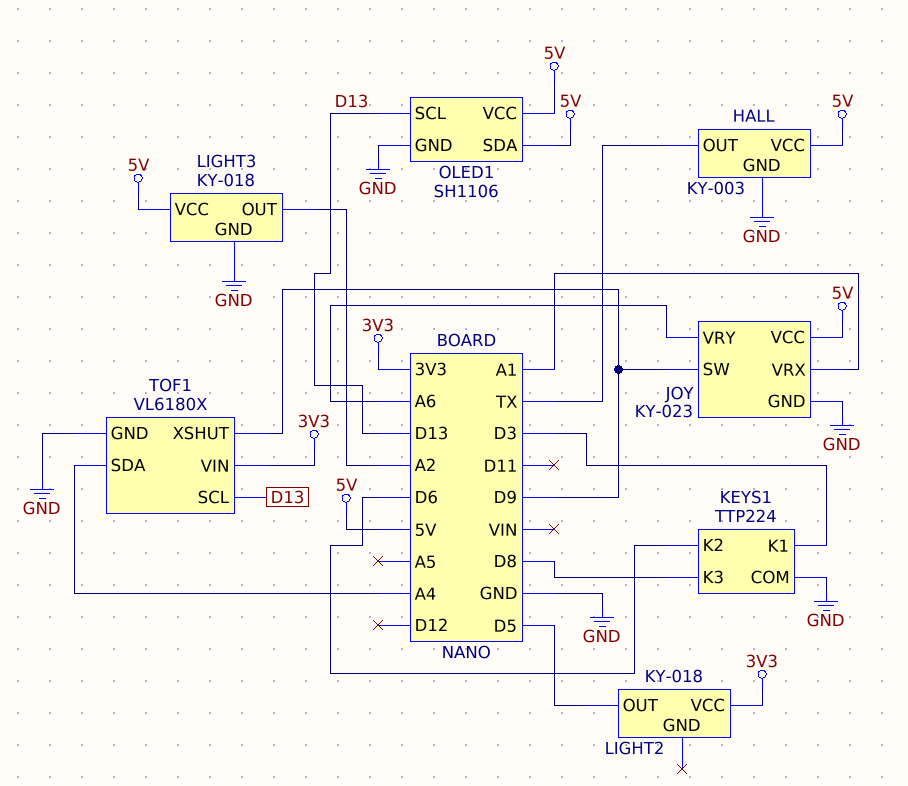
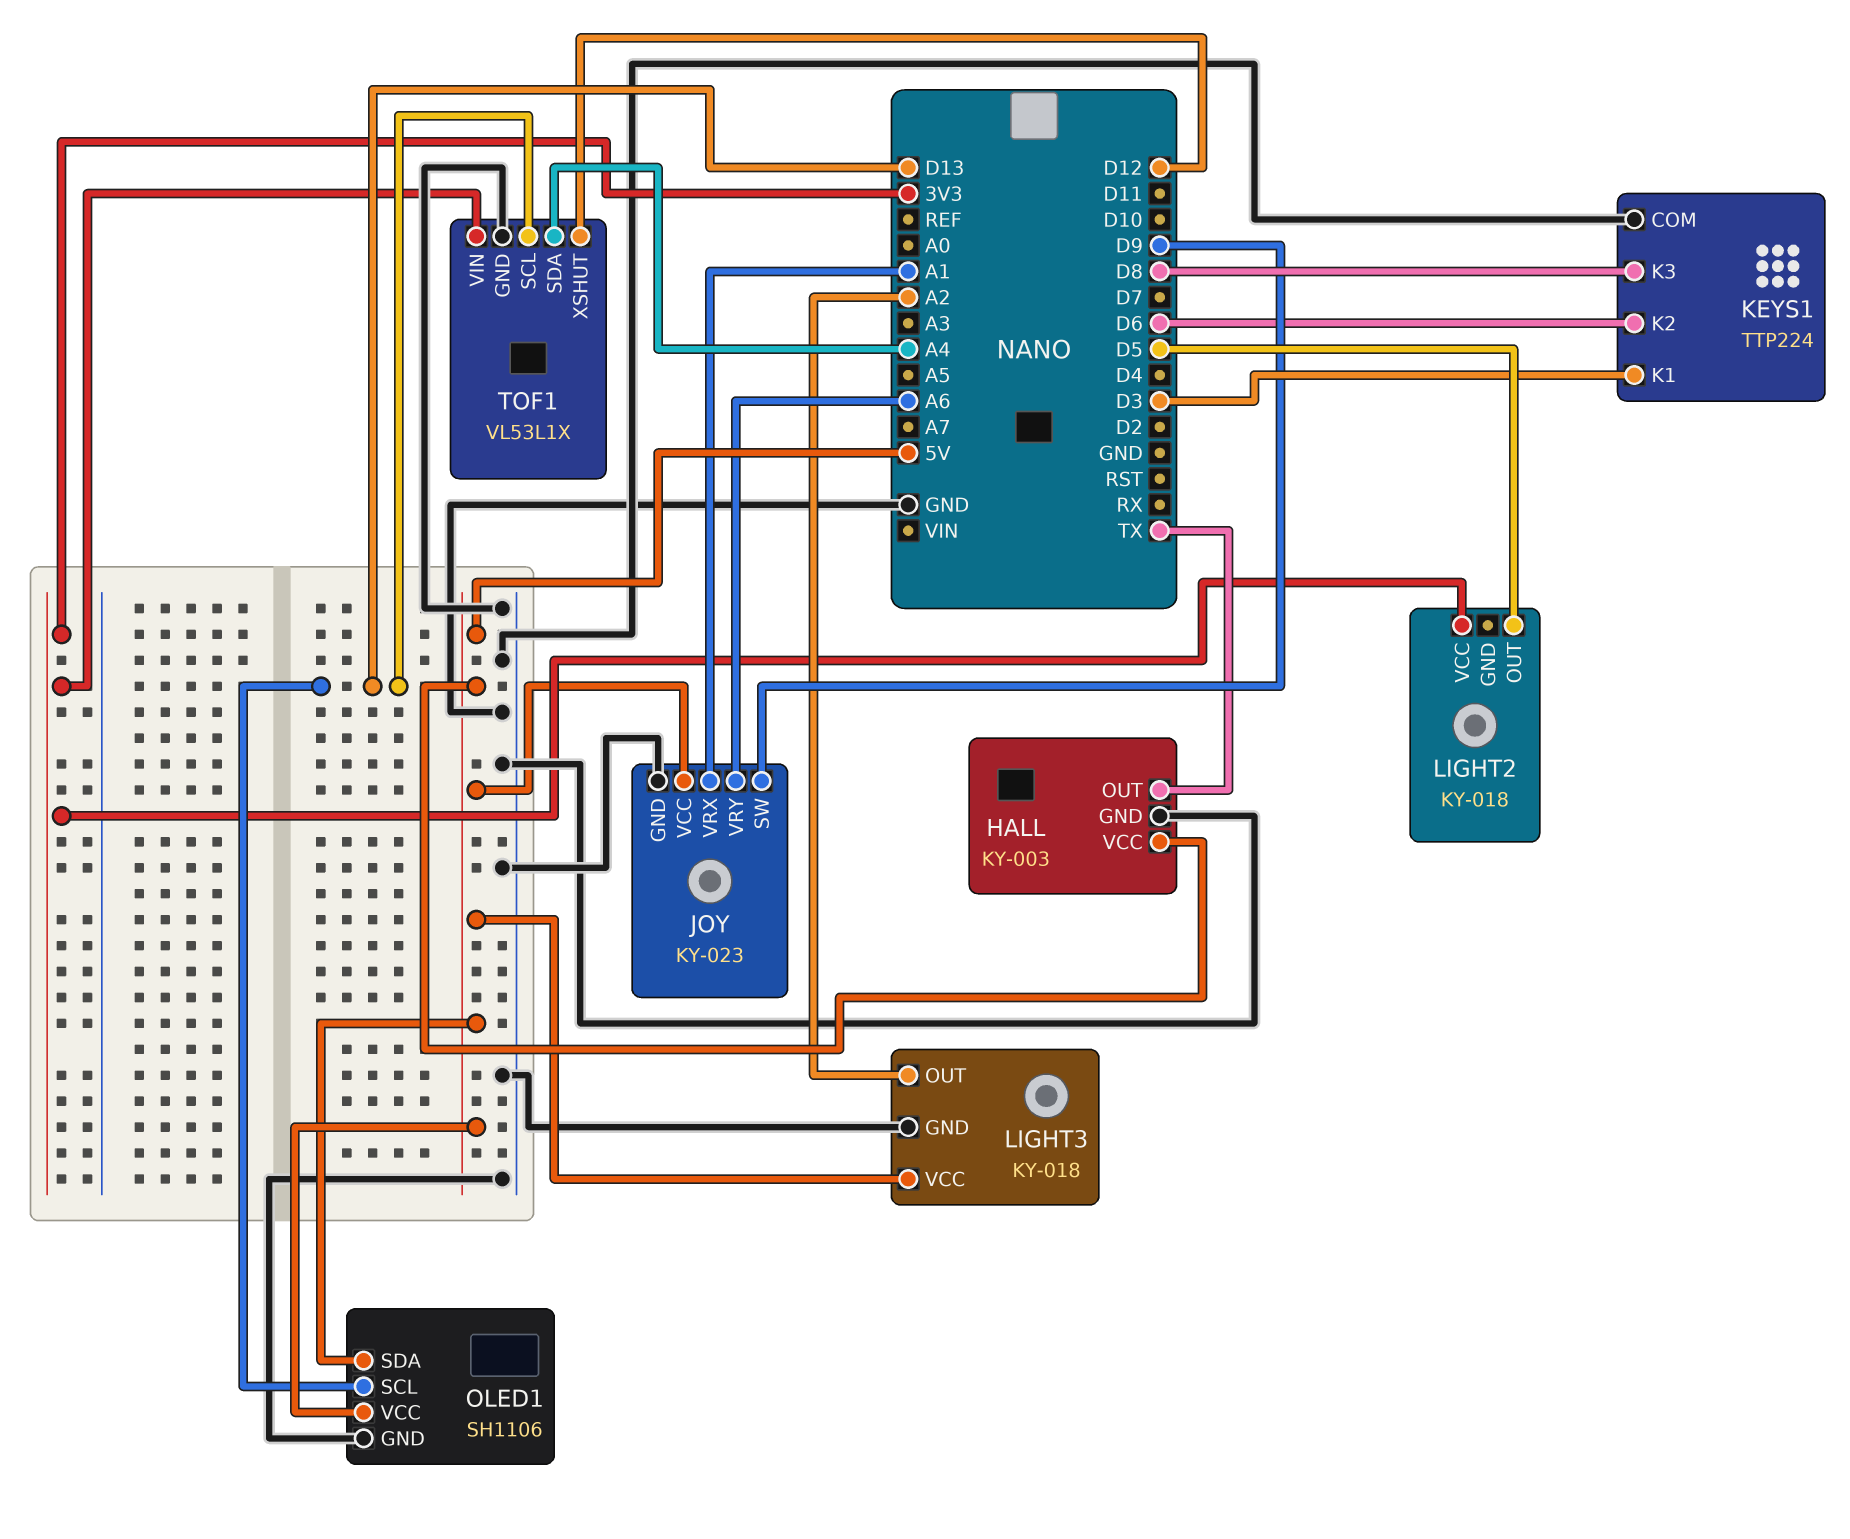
TOF1: VL6180X -> VL53L1X
TOF1 pin XSHUT: D9 -> D12

